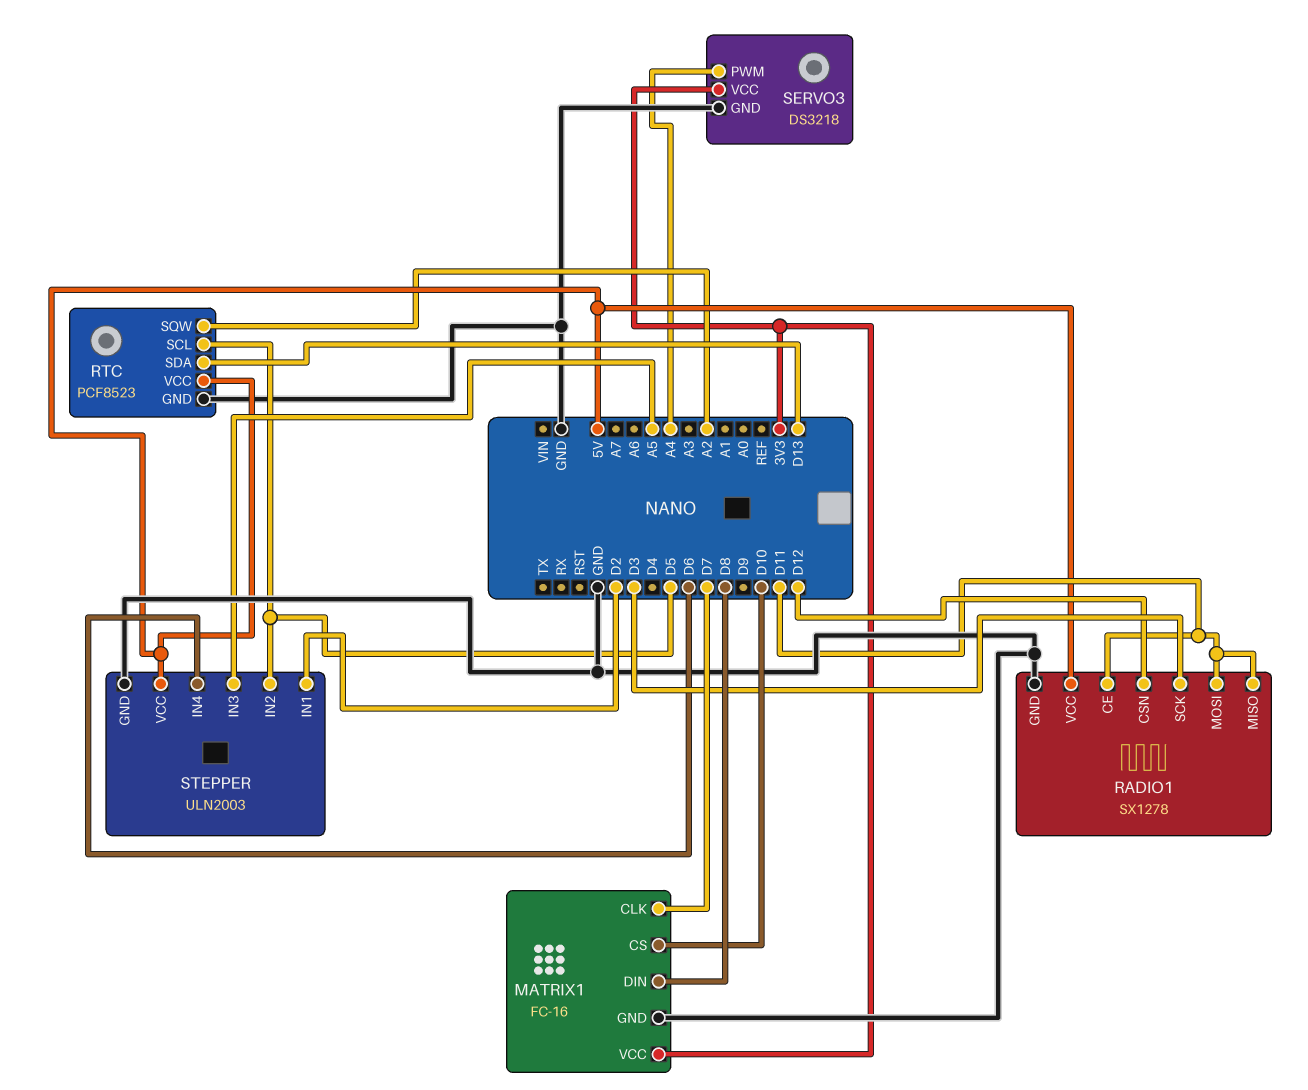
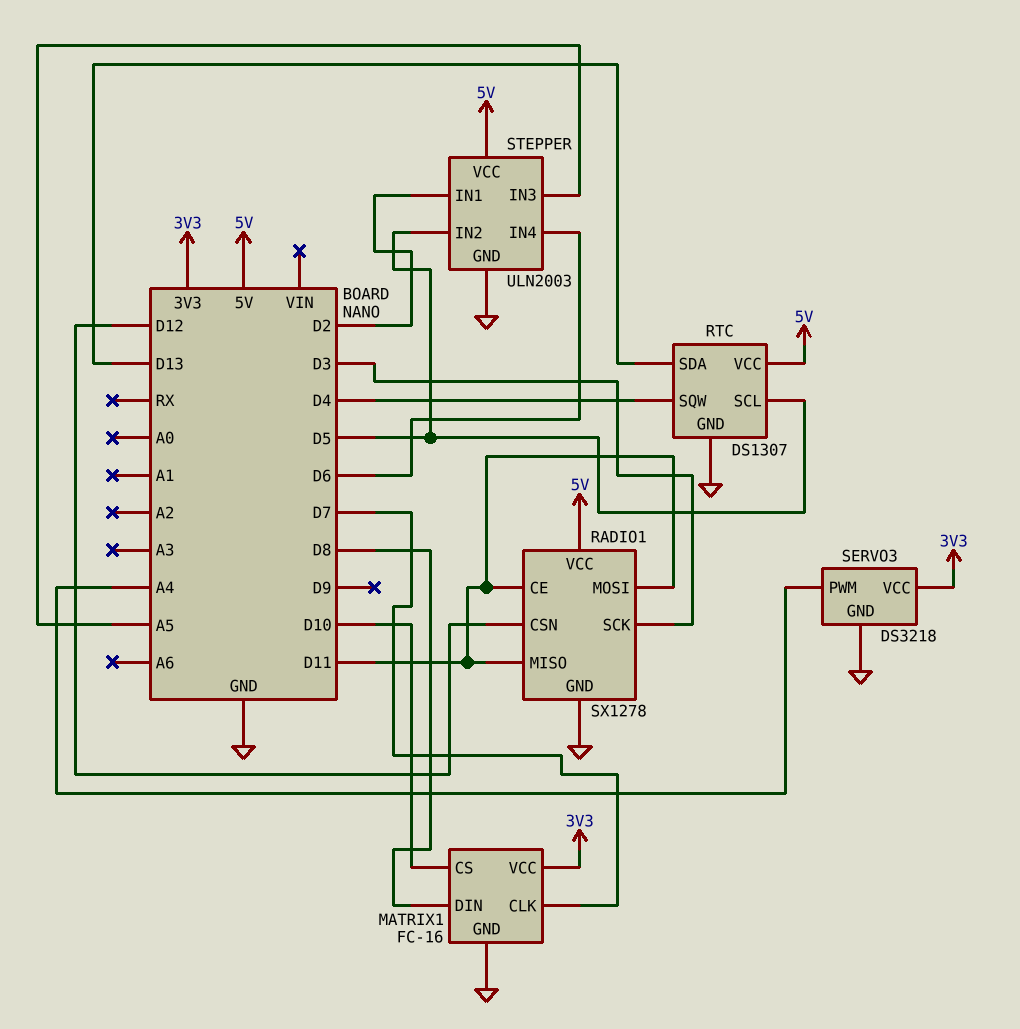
RTC: PCF8523 -> DS1307
RTC pin SQW: A2 -> D4

